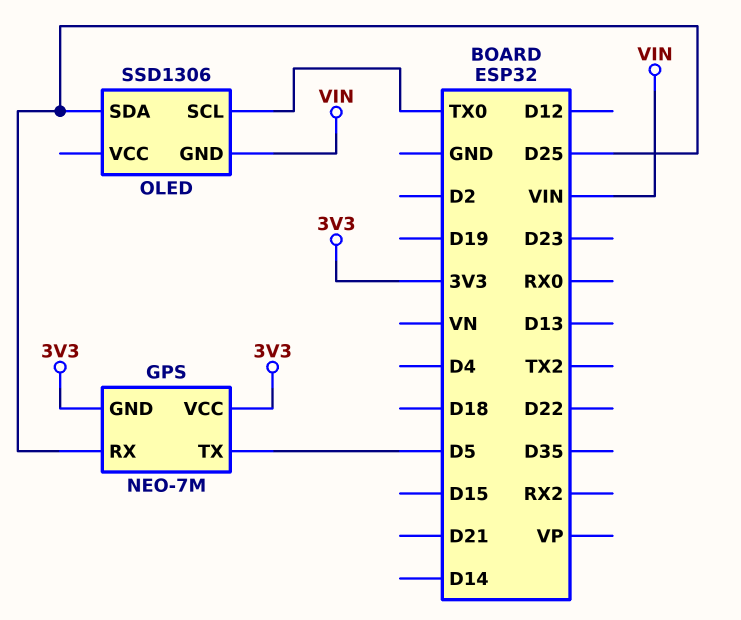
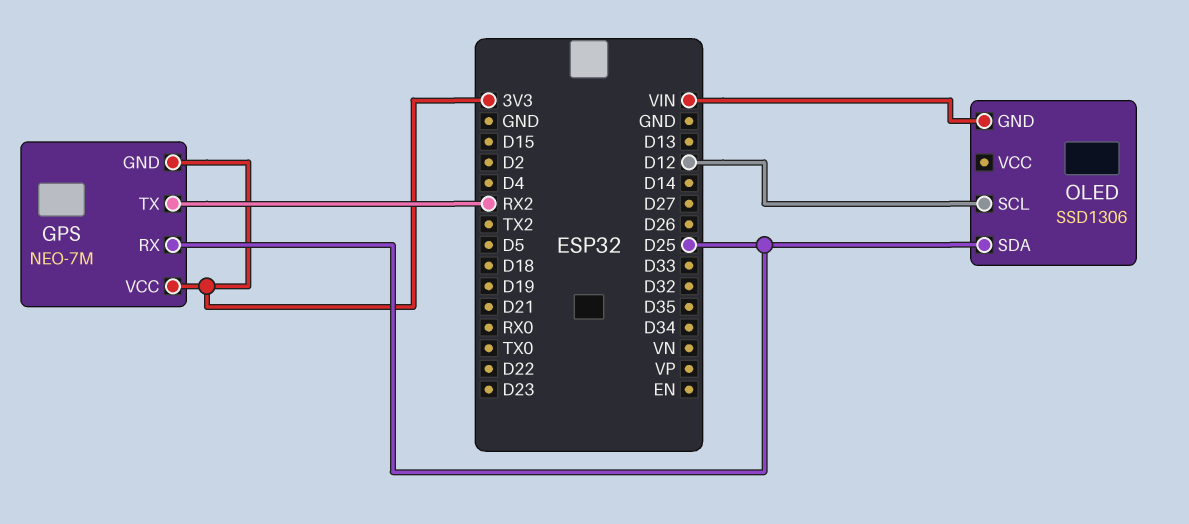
GPS pin TX: D5 -> RX2
OLED pin SCL: TX0 -> D12

